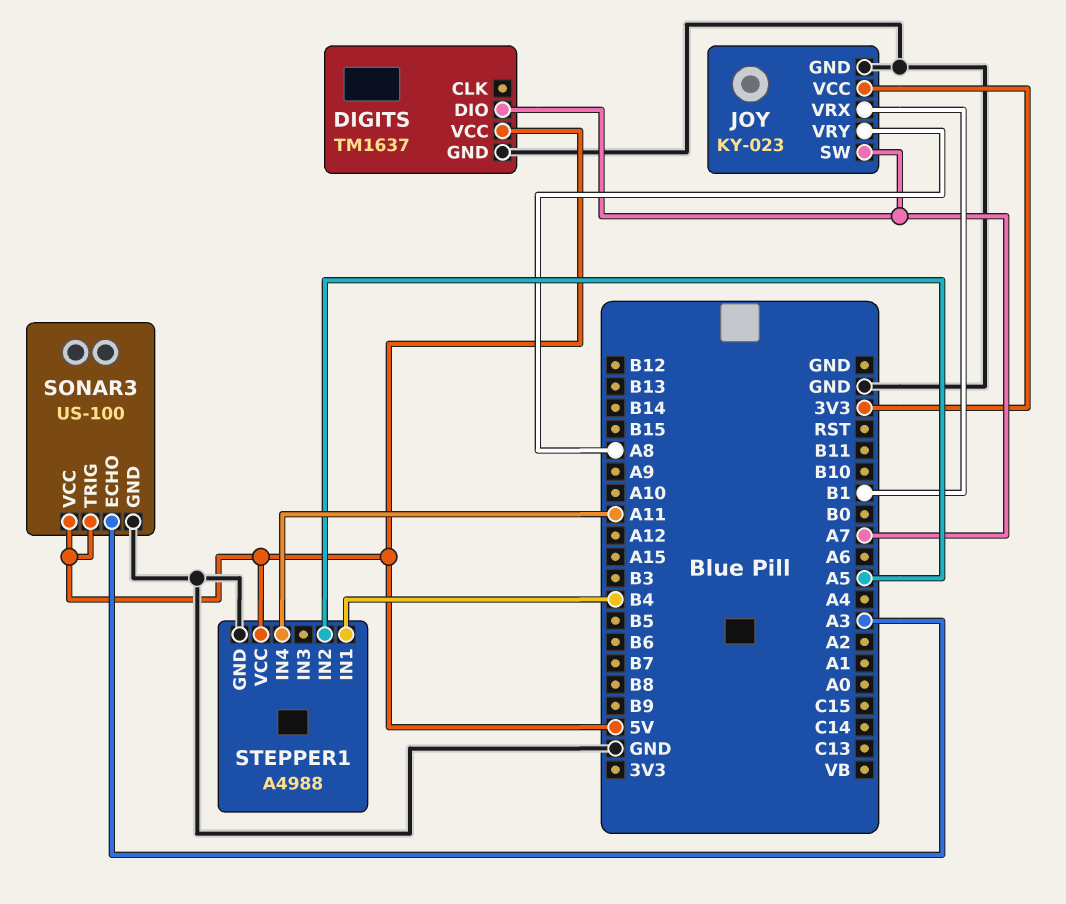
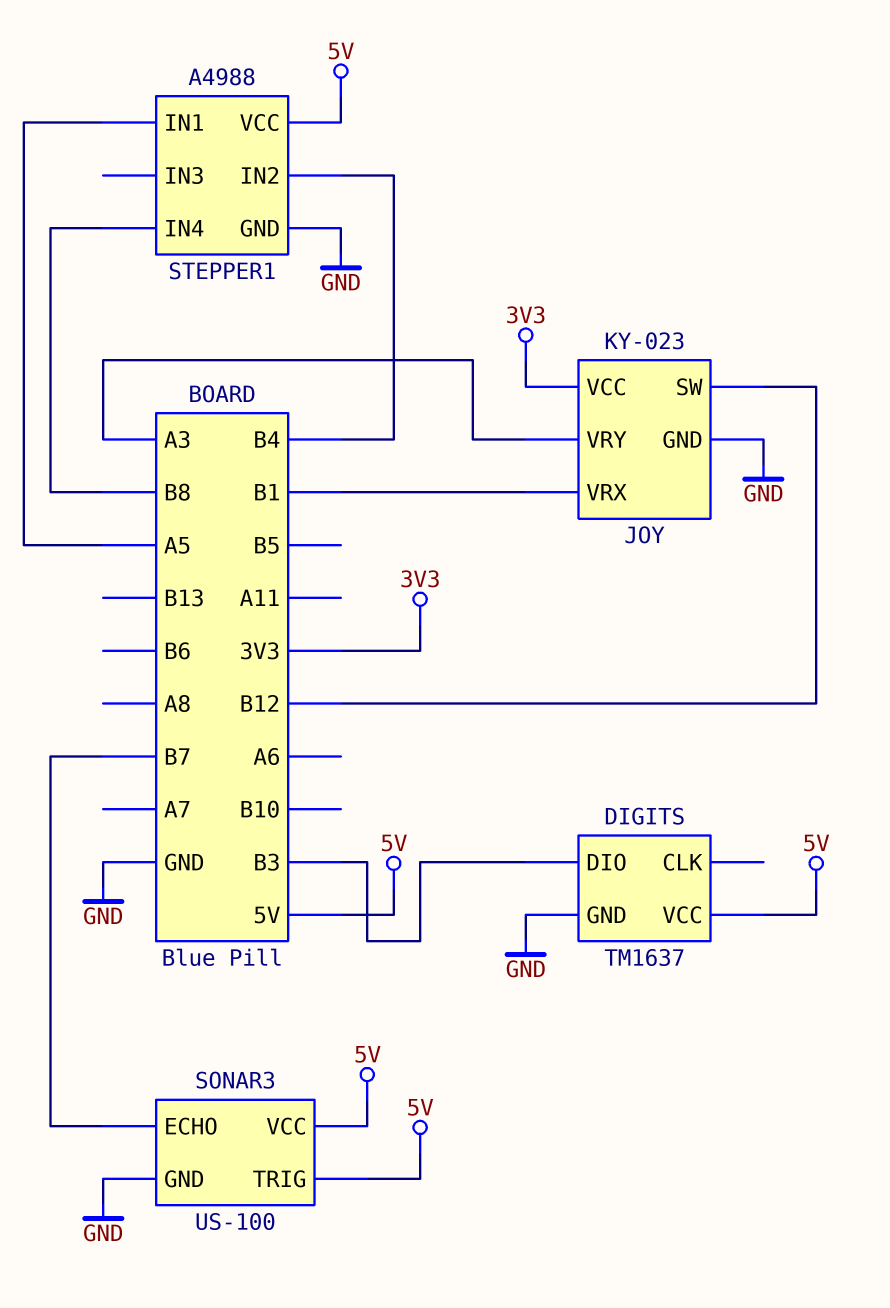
DIGITS pin DIO: A7 -> B3
JOY pin SW: A7 -> B12
JOY pin VRY: A8 -> A3
SONAR3 pin ECHO: A3 -> B7
STEPPER1 pin IN1: B4 -> A5
STEPPER1 pin IN2: A5 -> B4
STEPPER1 pin IN4: A11 -> B8

